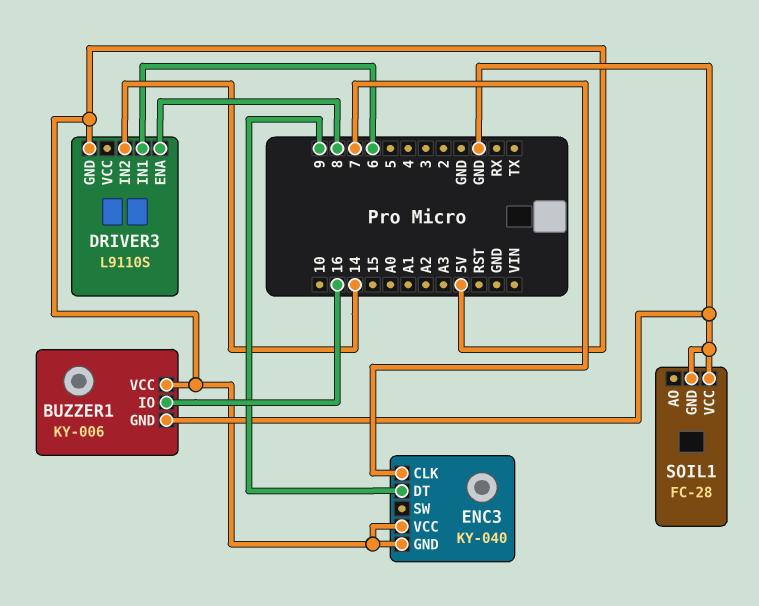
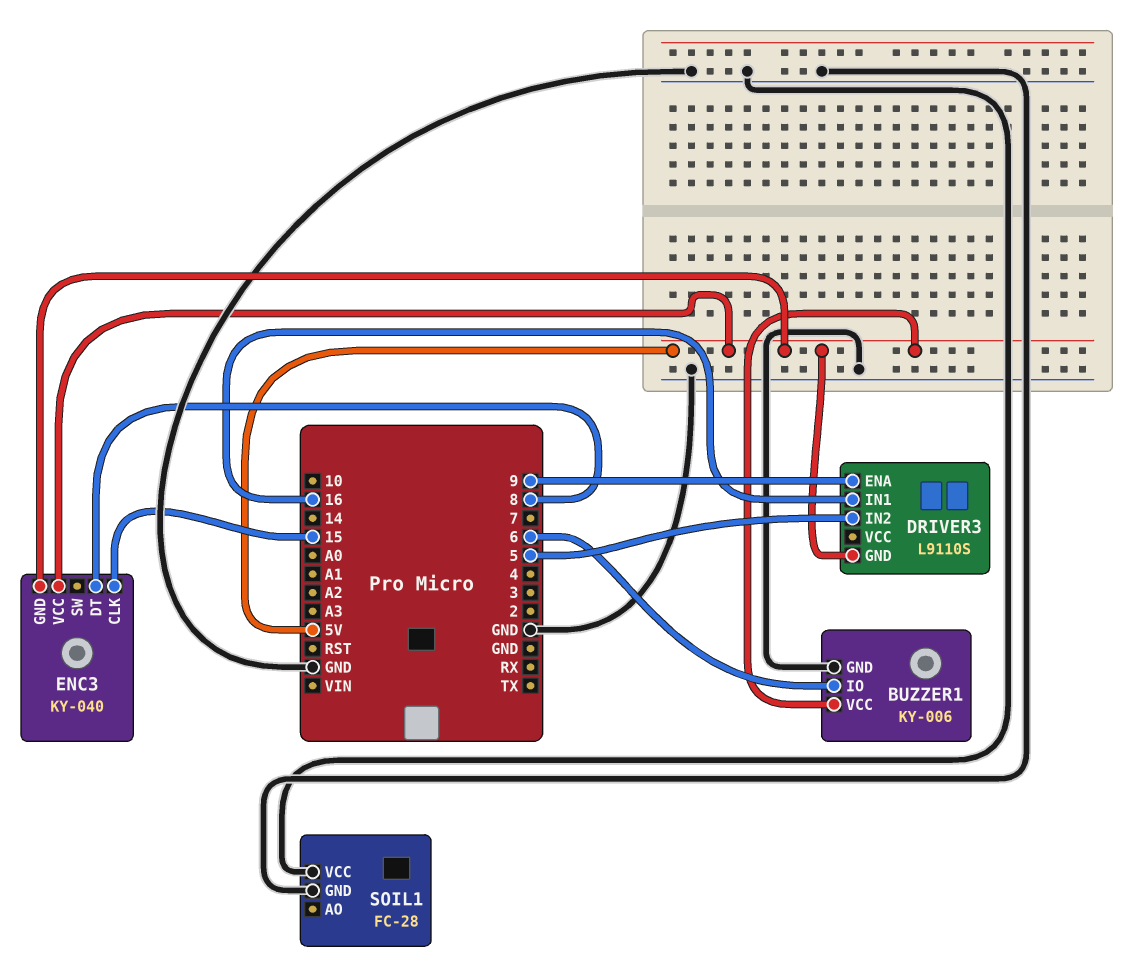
BUZZER1 pin IO: 16 -> 6
DRIVER3 pin ENA: 8 -> 9
DRIVER3 pin IN1: 6 -> 16
DRIVER3 pin IN2: 14 -> 5
ENC3 pin CLK: 7 -> 15
ENC3 pin DT: 9 -> 8

